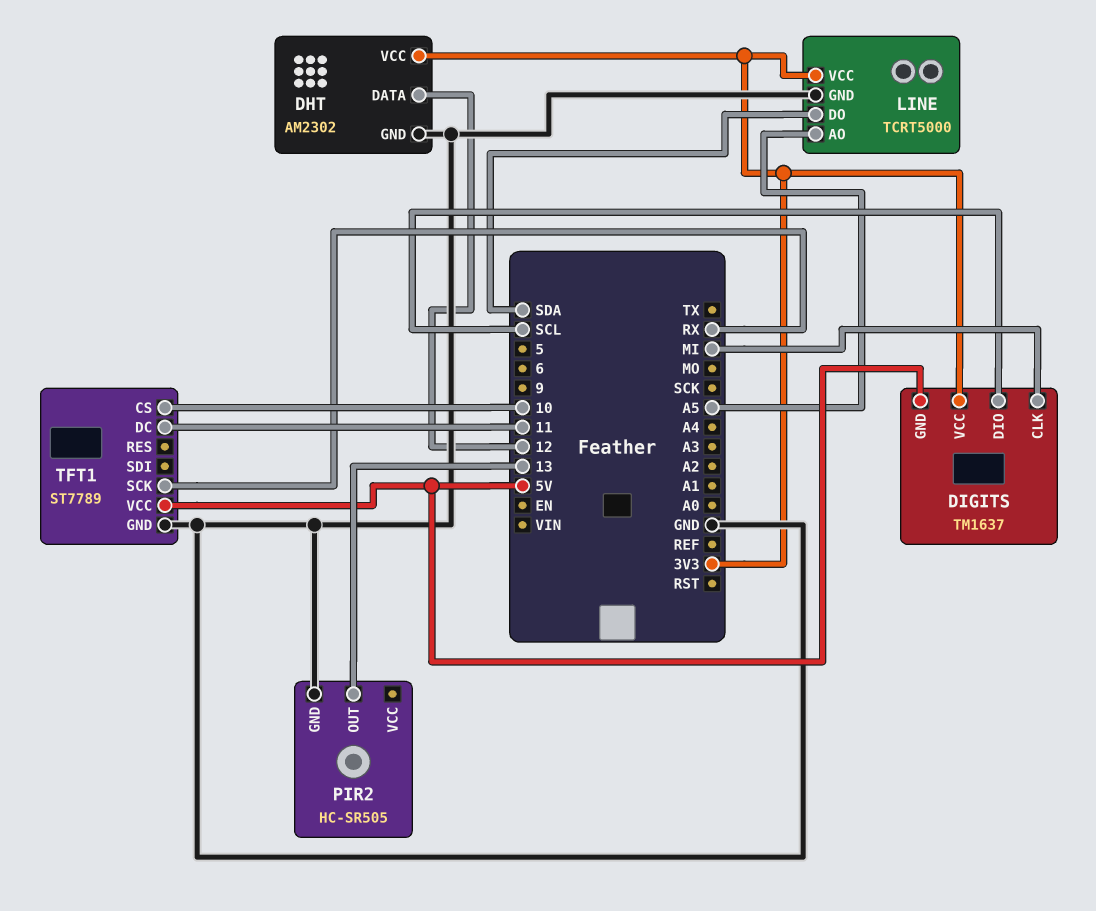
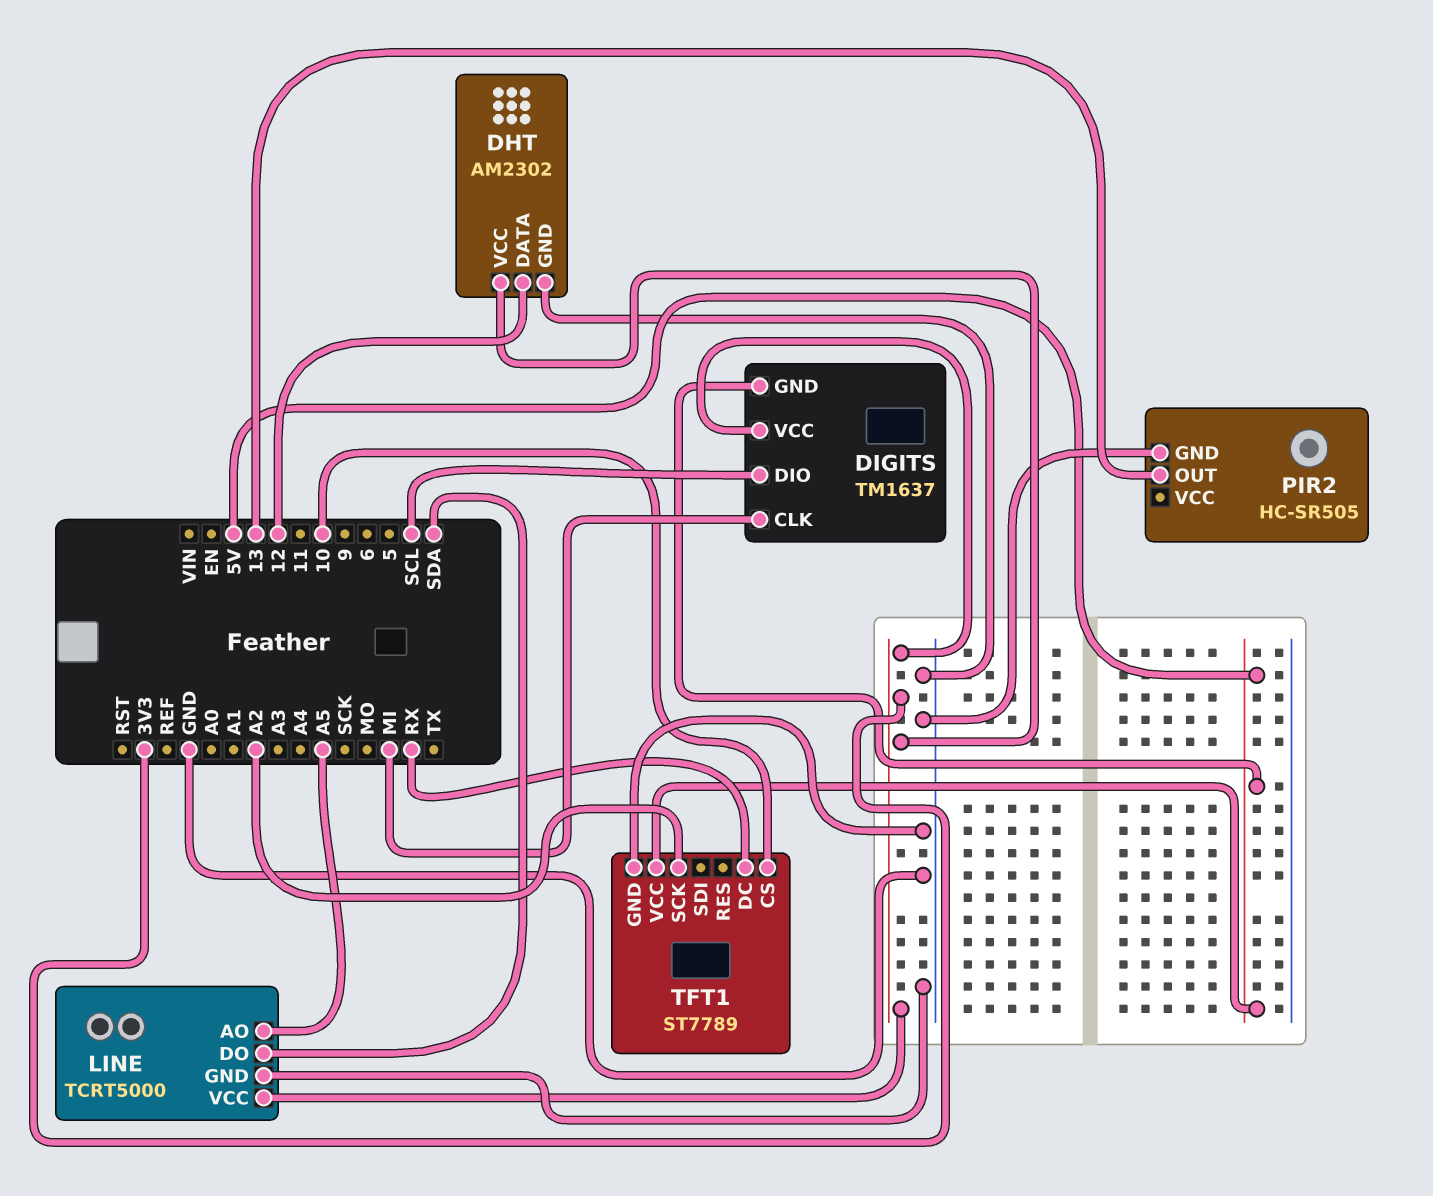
TFT1 pin DC: 11 -> RX
TFT1 pin SCK: RX -> A2

